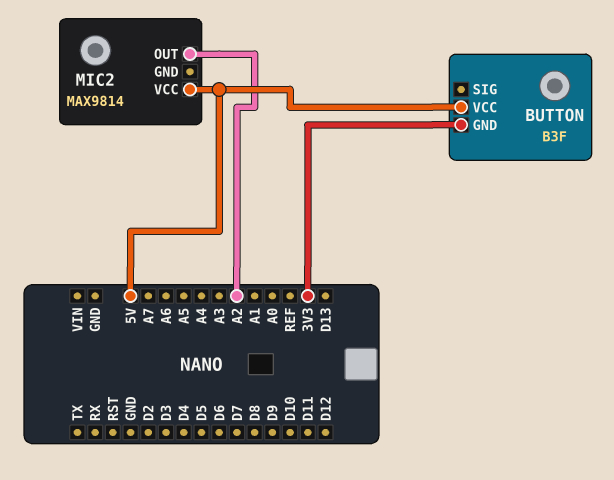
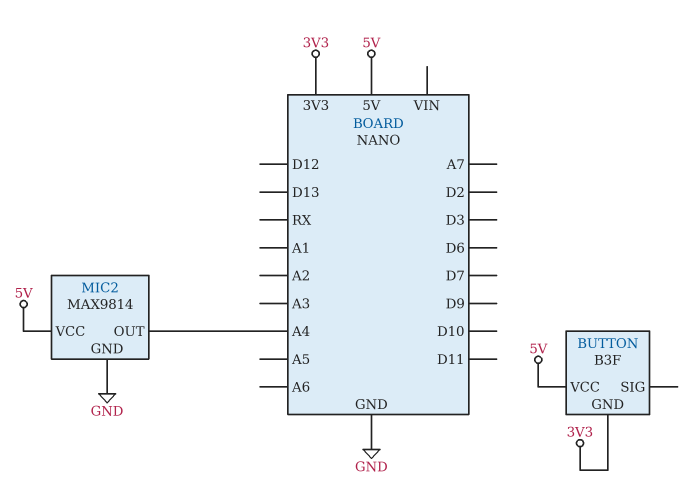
MIC2 pin GND: none -> GND
MIC2 pin OUT: A2 -> A4

